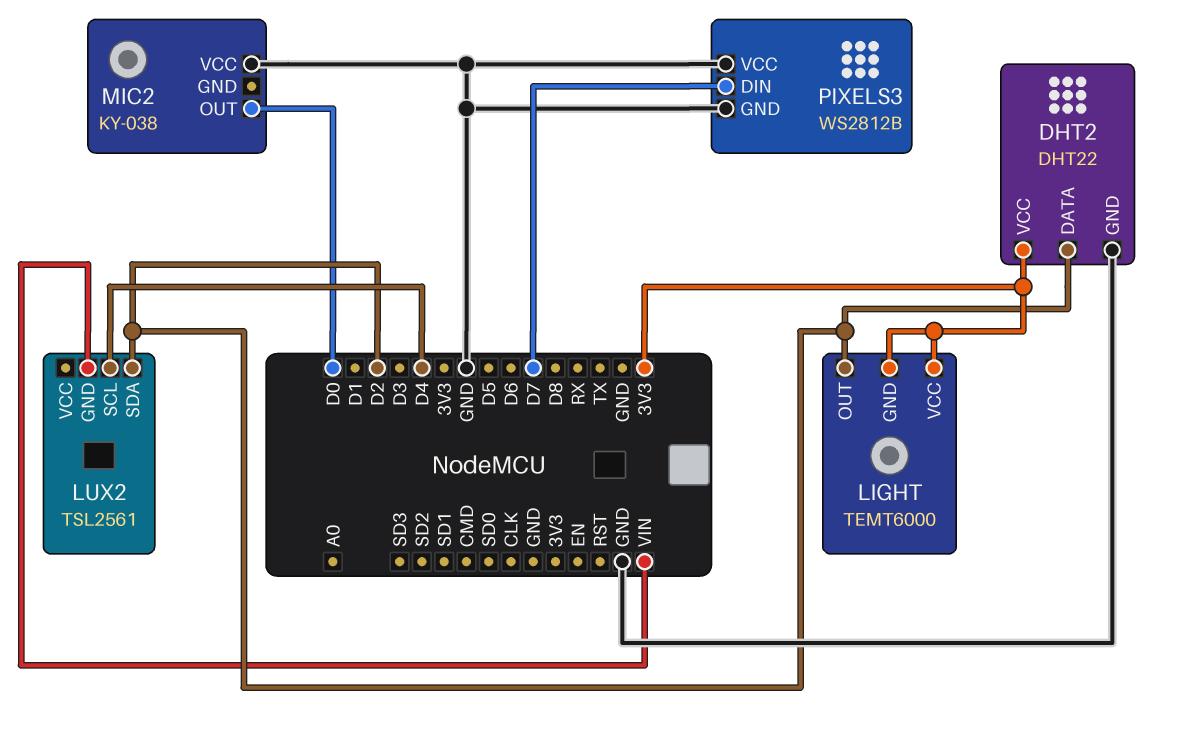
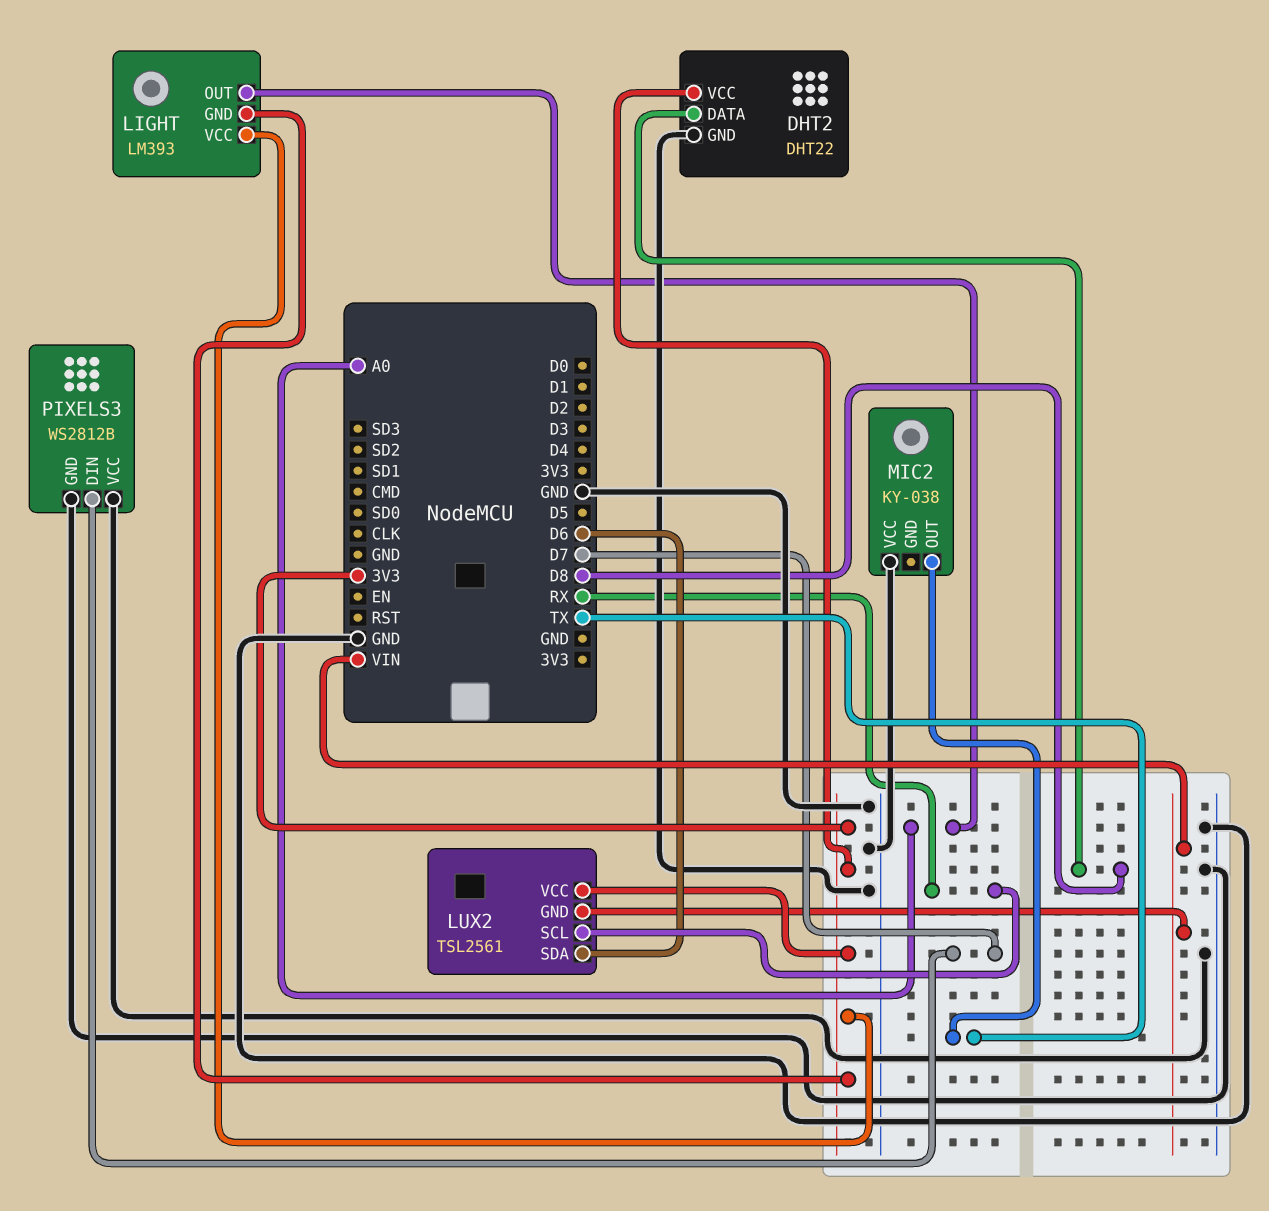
DHT2 pin DATA: D2 -> D8
LIGHT: TEMT6000 -> LM393
LIGHT pin OUT: D2 -> A0
LUX2 pin SCL: D4 -> RX
LUX2 pin SDA: D2 -> D6
LUX2 pin VCC: none -> 3V3
MIC2 pin OUT: D0 -> TX

